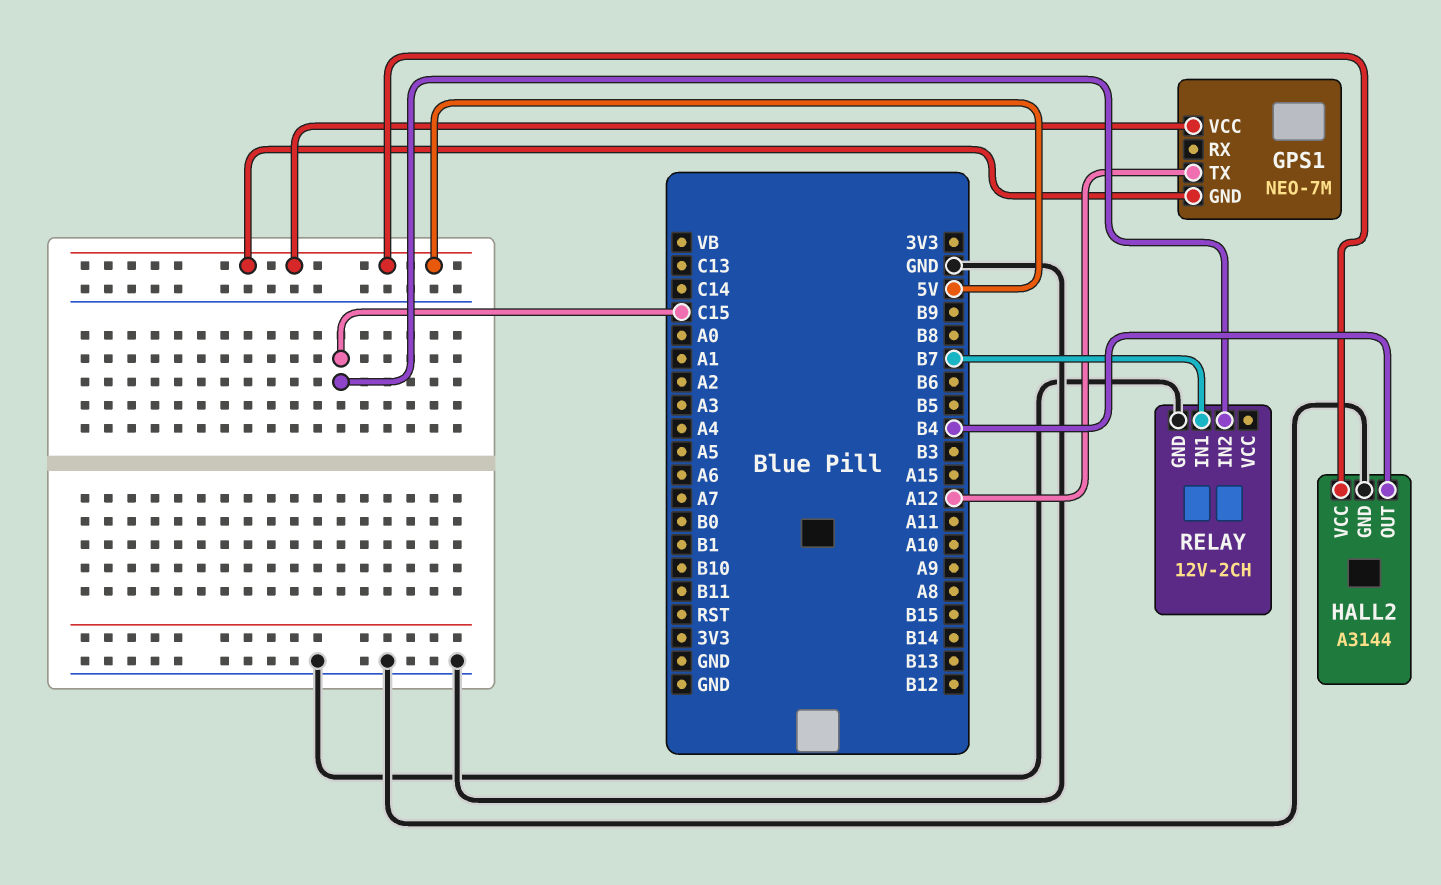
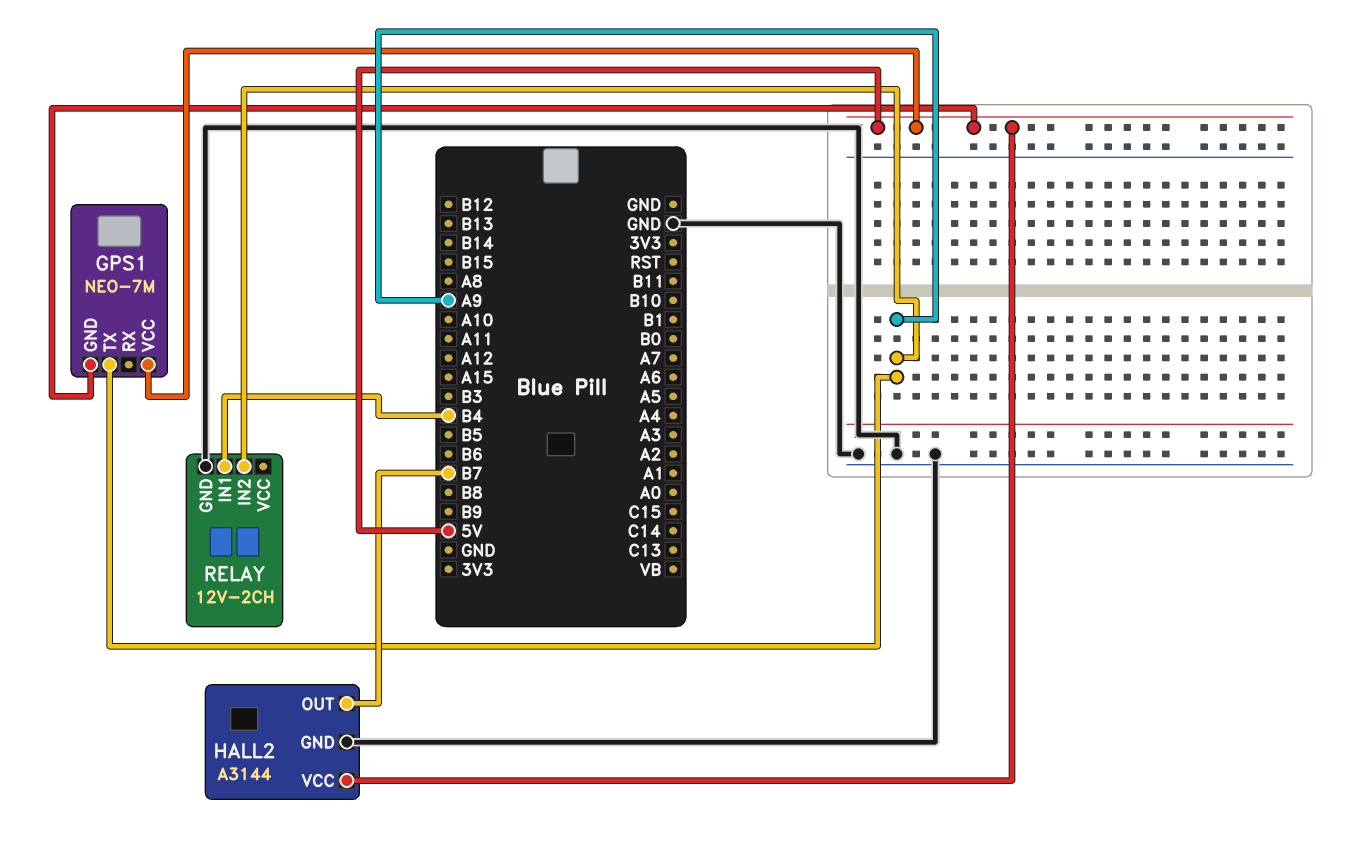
GPS1 pin TX: A12 -> A9
HALL2 pin OUT: B4 -> B7
RELAY pin IN1: B7 -> B4
RELAY pin IN2: C15 -> A9

